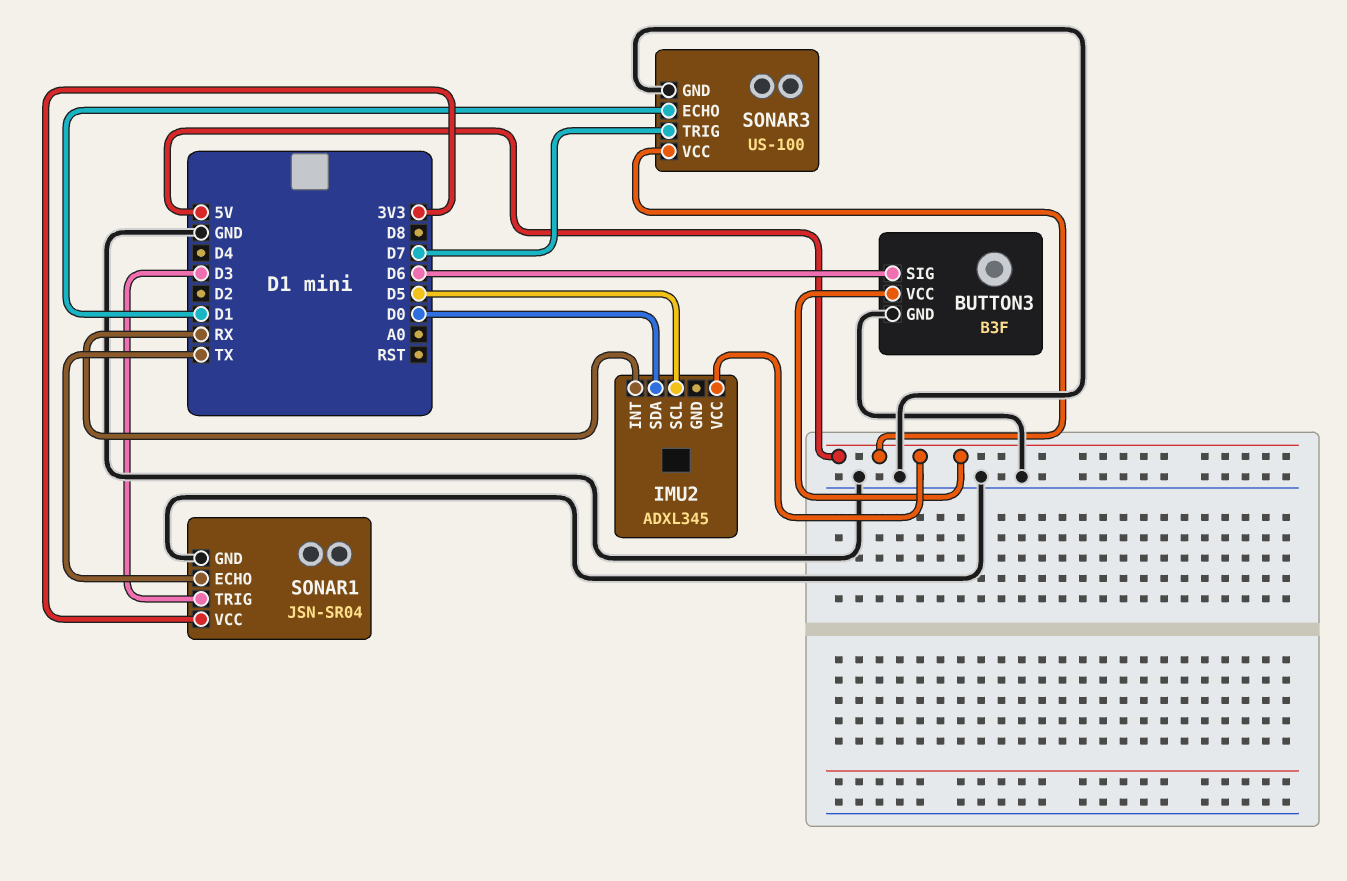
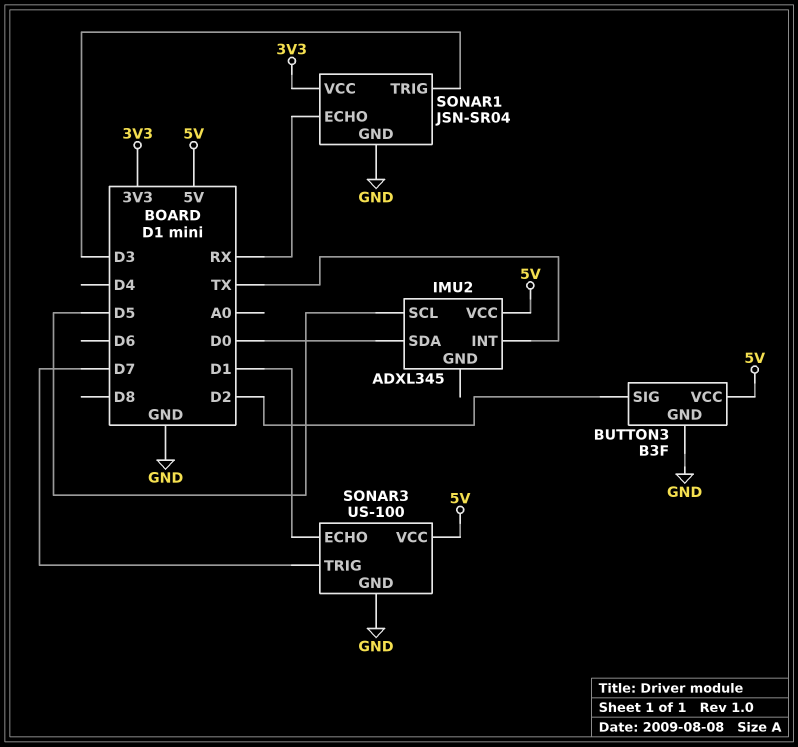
BUTTON3 pin SIG: D6 -> D2
IMU2 pin INT: RX -> TX
SONAR1 pin ECHO: TX -> RX

